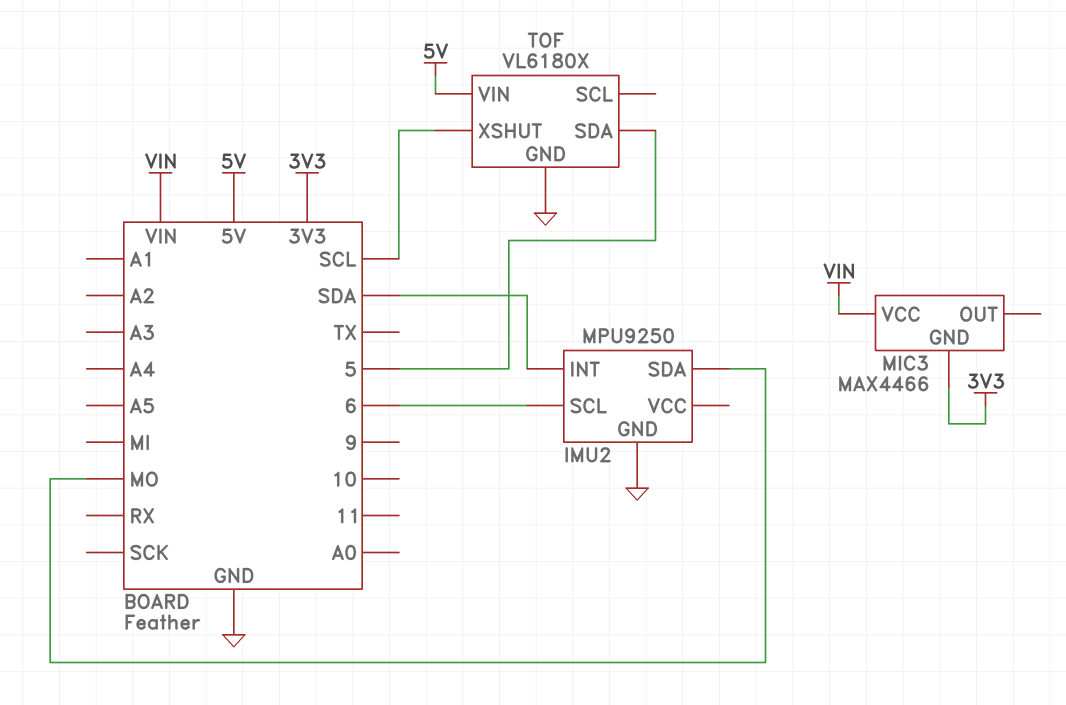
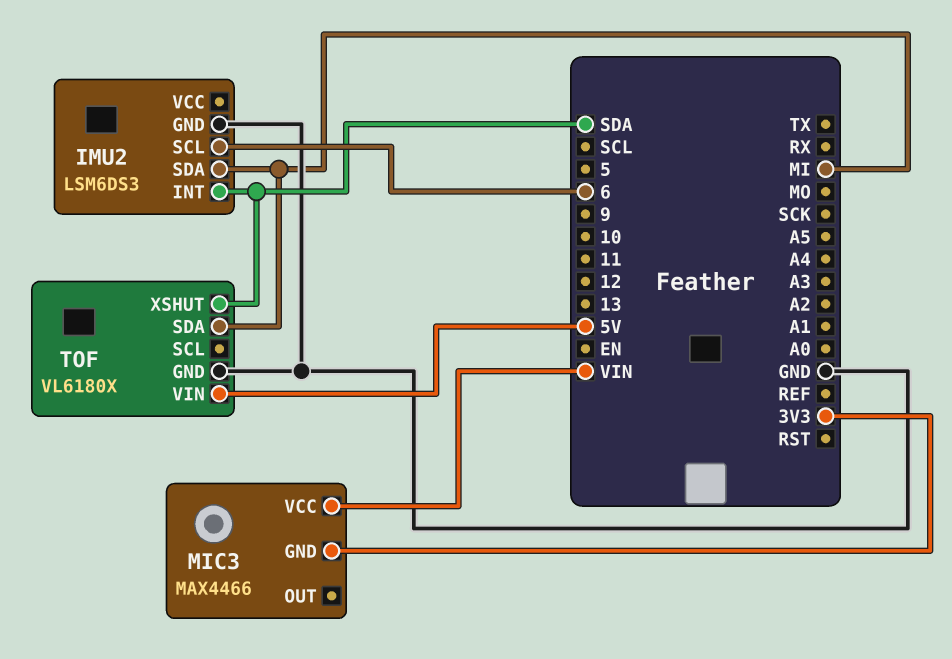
IMU2: MPU9250 -> LSM6DS3
IMU2 pin SDA: MO -> MI
TOF pin SDA: 5 -> MI
TOF pin XSHUT: SCL -> SDA

